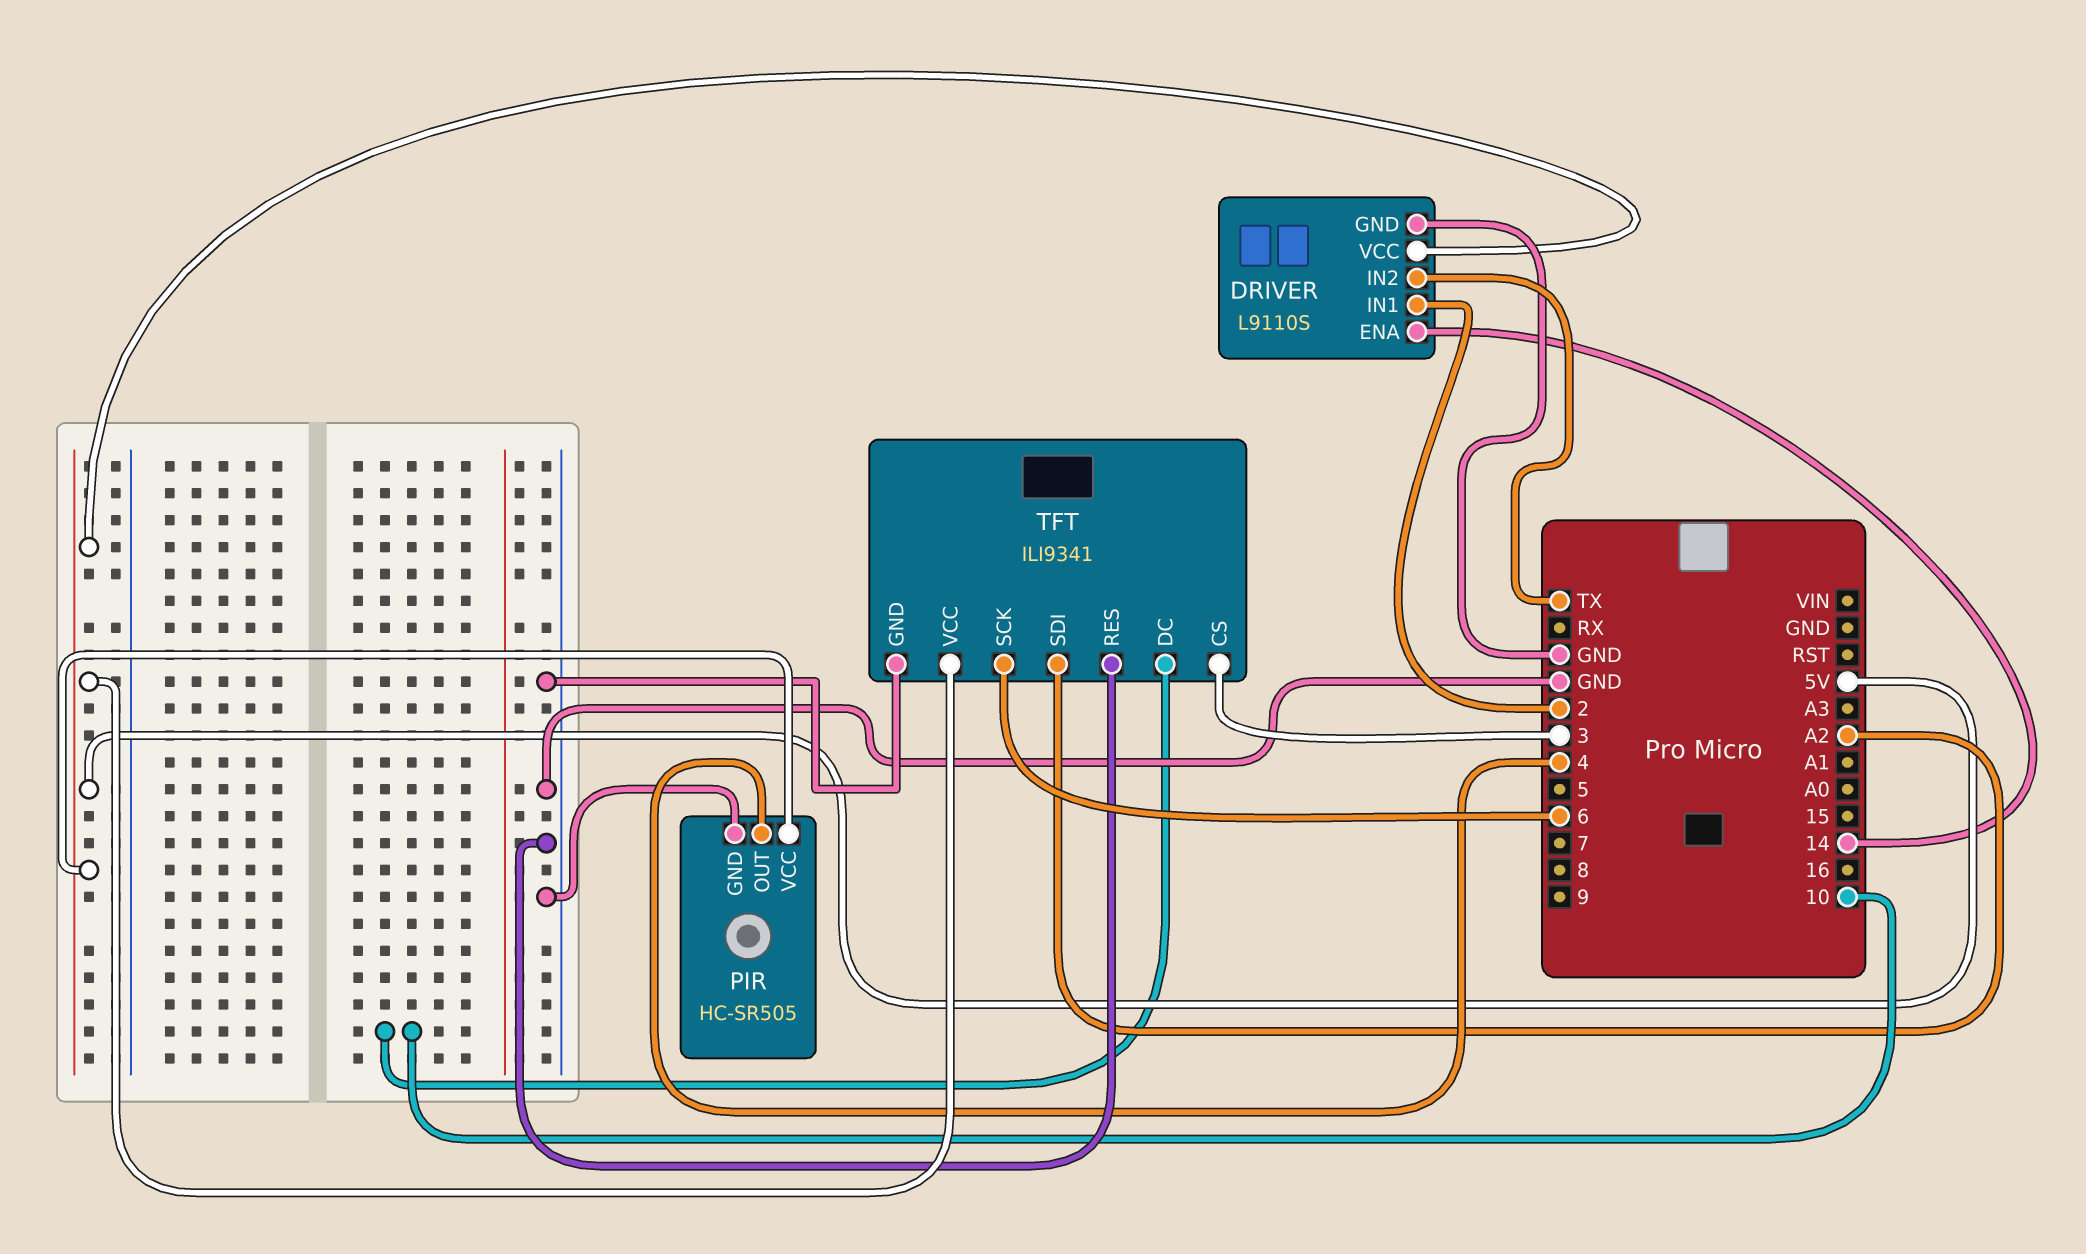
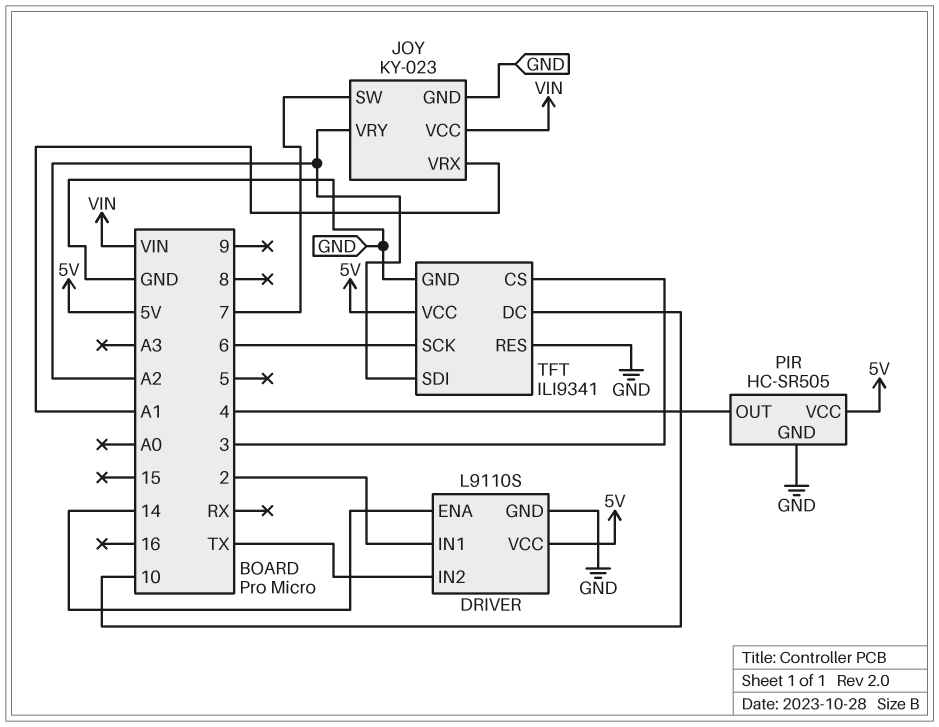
JOY: none -> KY-023
JOY pin GND: none -> GND
JOY pin SW: none -> 7
JOY pin VCC: none -> VIN
JOY pin VRX: none -> A1
JOY pin VRY: none -> A2

